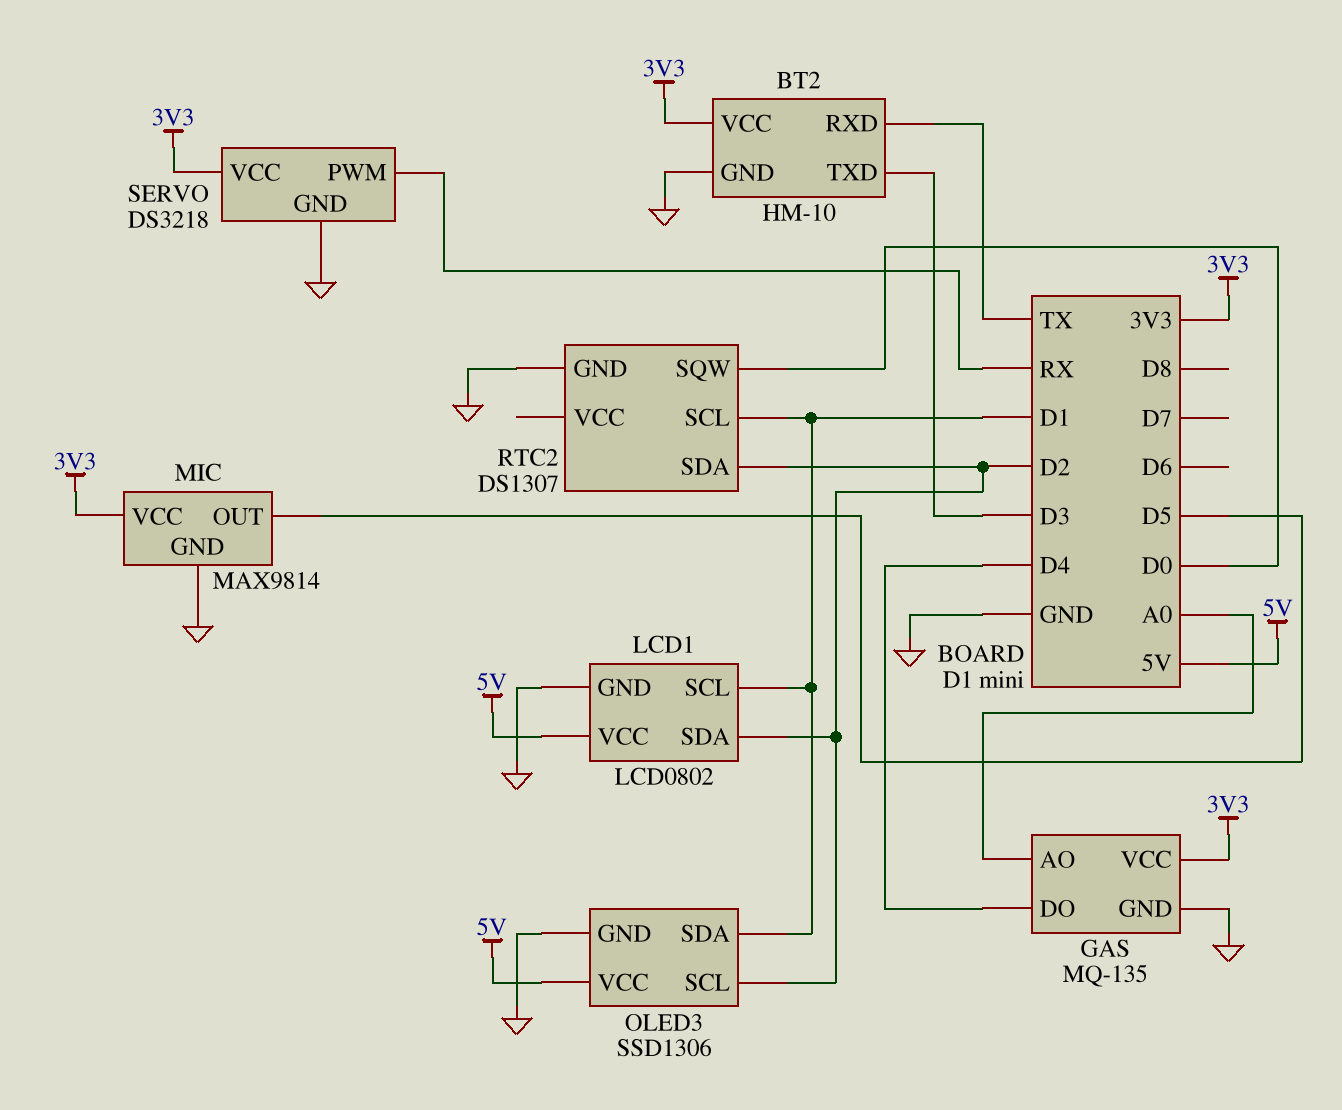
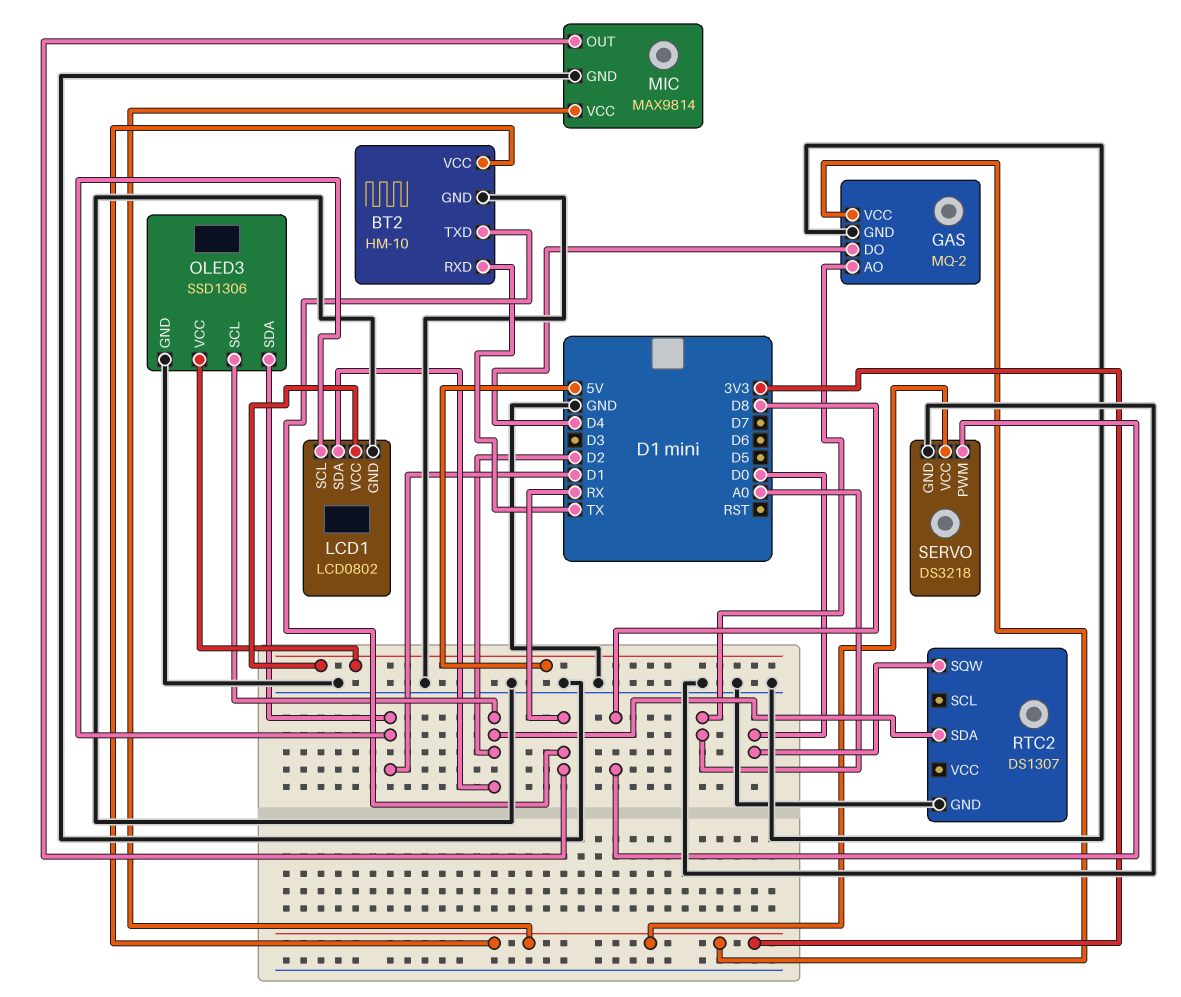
BT2 pin TXD: D3 -> RX
GAS: MQ-135 -> MQ-2
MIC pin OUT: D5 -> RX
RTC2 pin SCL: D1 -> none
SERVO pin PWM: RX -> D8

